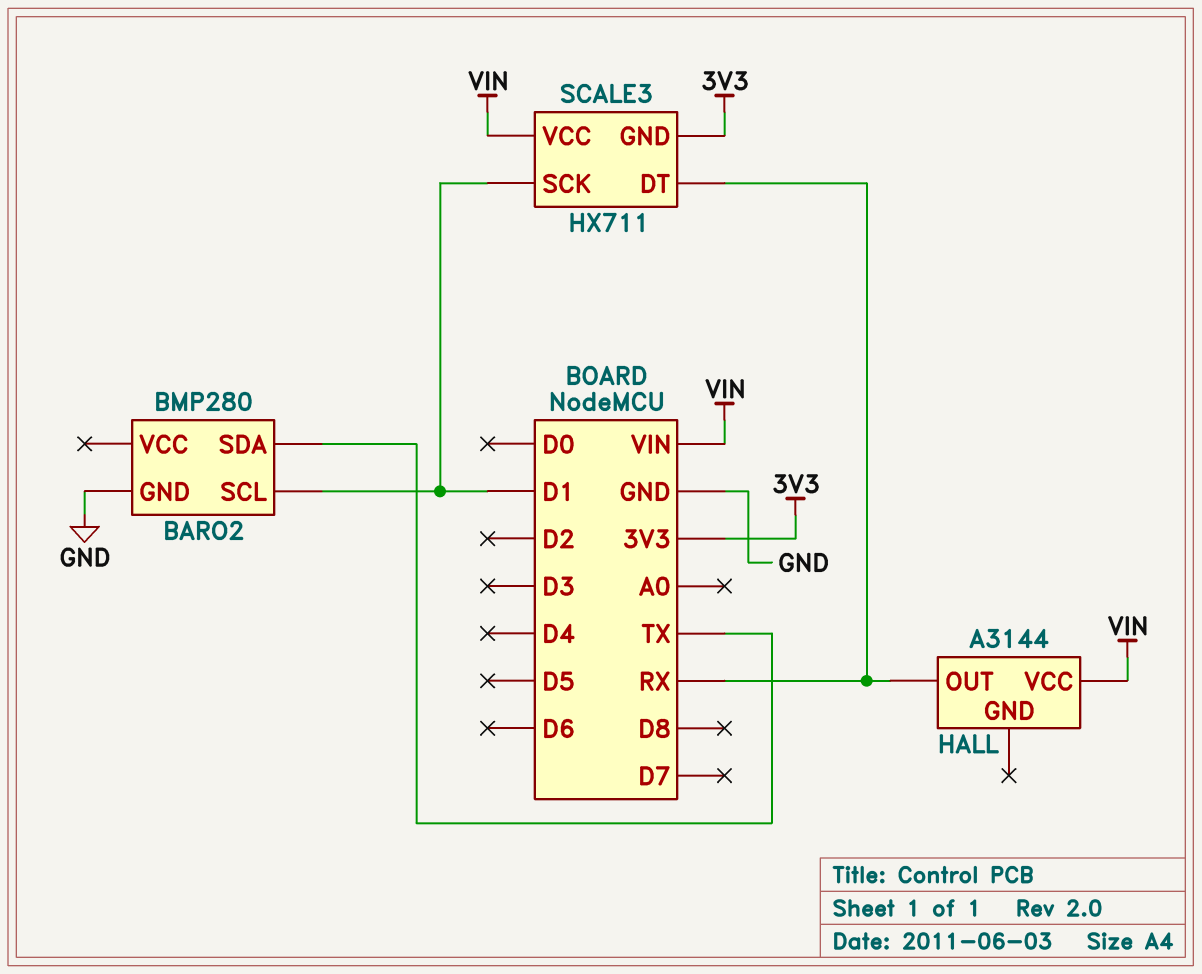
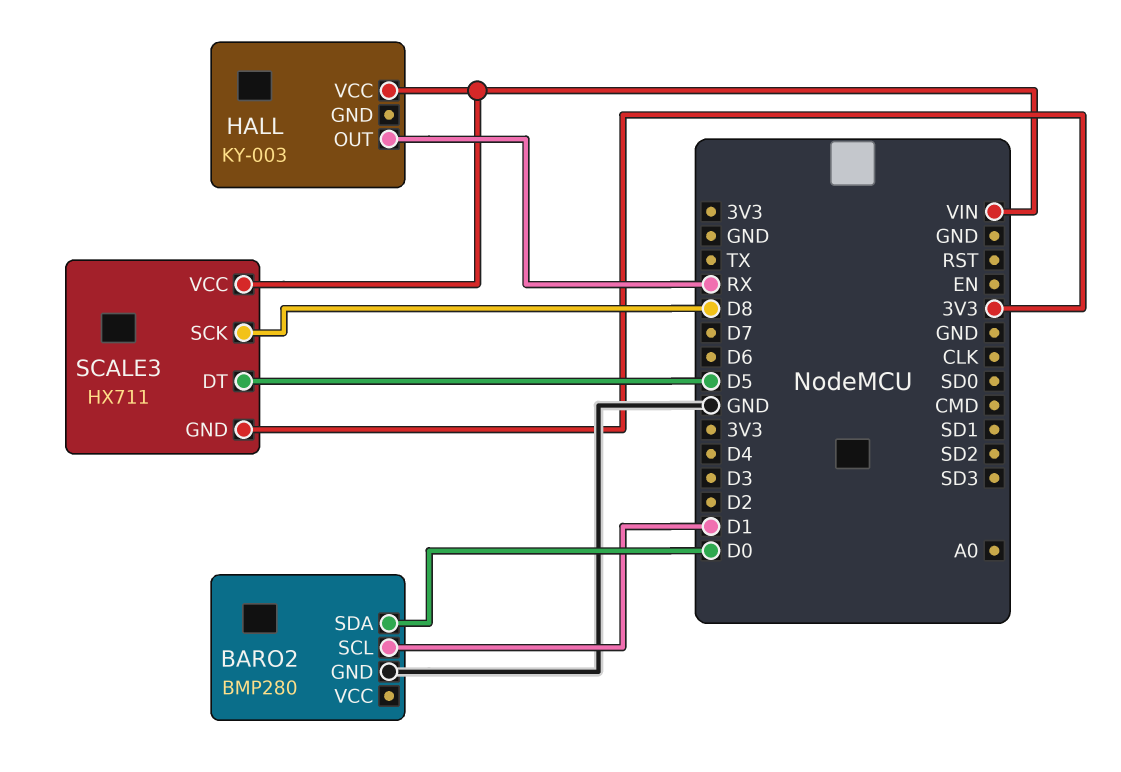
BARO2 pin SDA: TX -> D0
HALL: A3144 -> KY-003
SCALE3 pin DT: RX -> D5
SCALE3 pin SCK: D1 -> D8

